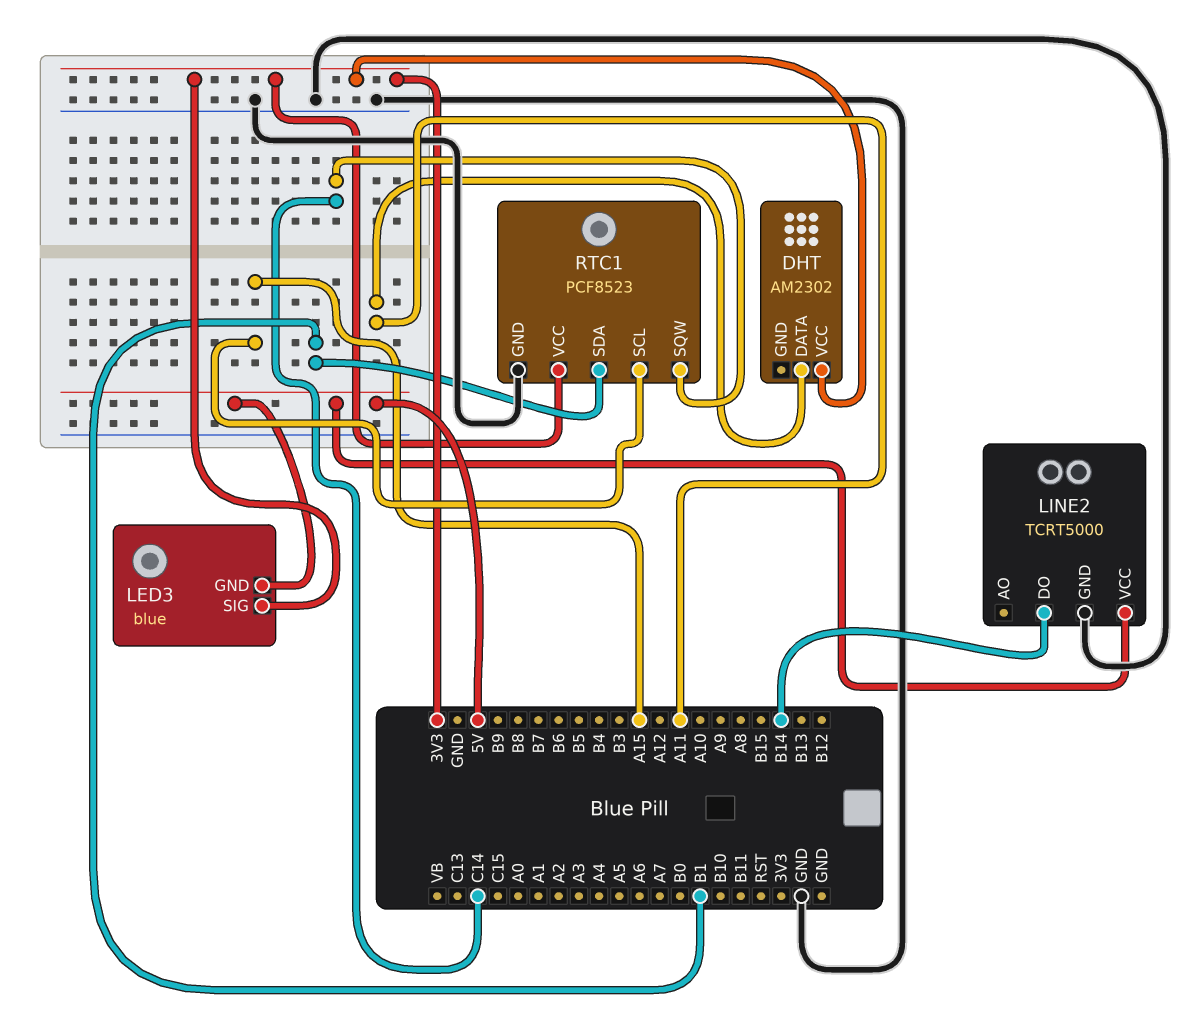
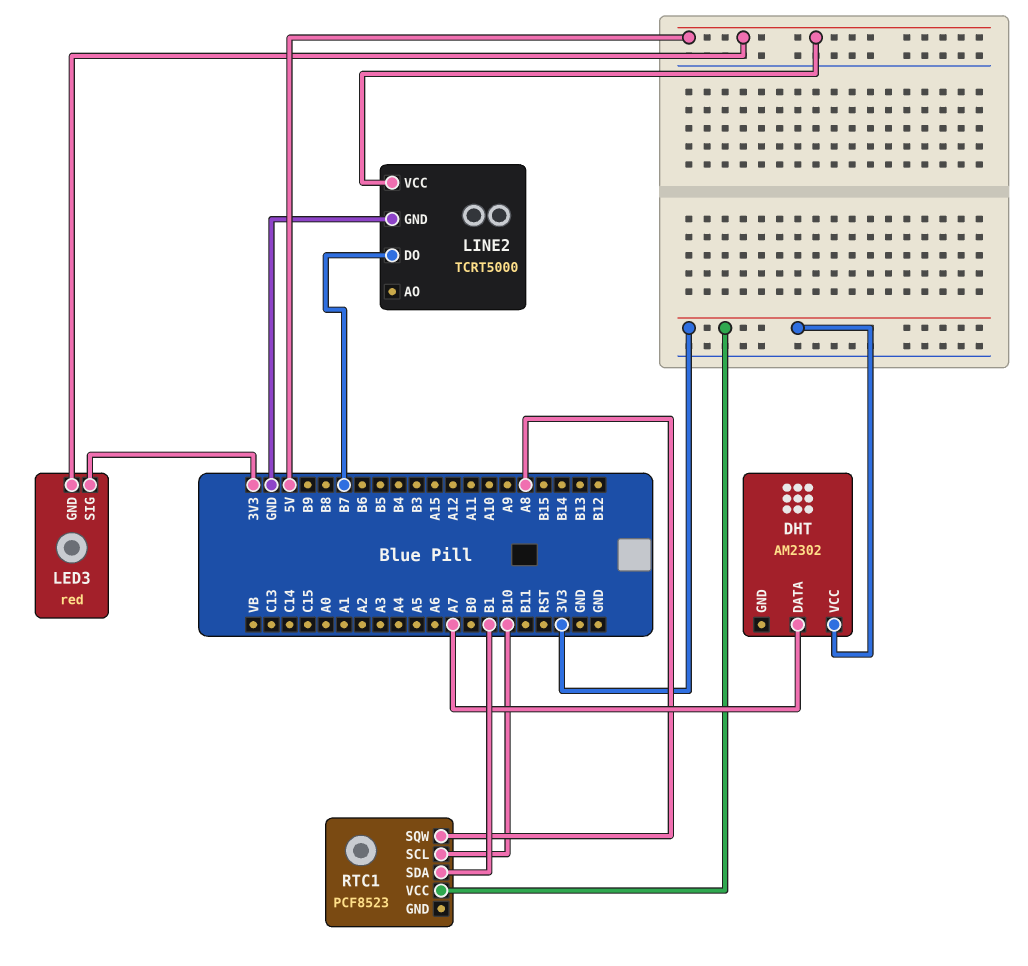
DHT pin DATA: A11 -> A7
LED3: blue -> red
LINE2 pin DO: B14 -> B7
RTC1 pin GND: GND -> none
RTC1 pin SCL: A15 -> B10
RTC1 pin SQW: C14 -> A8

